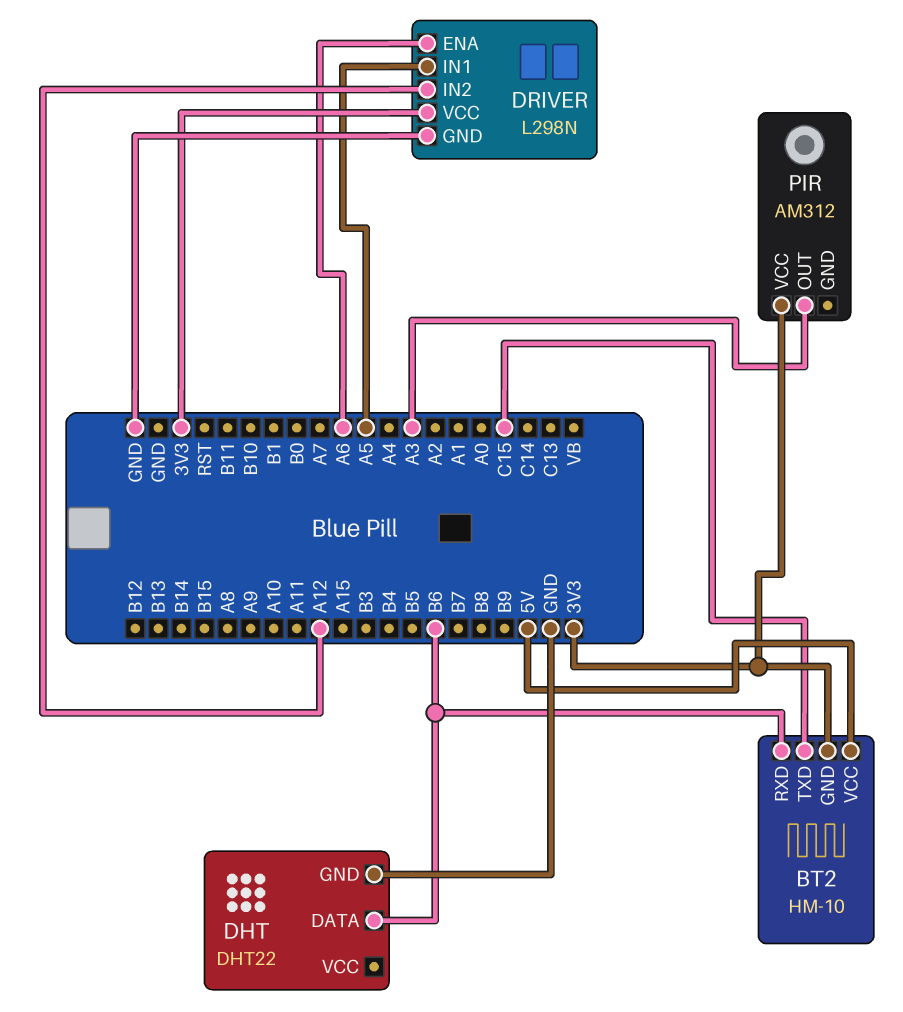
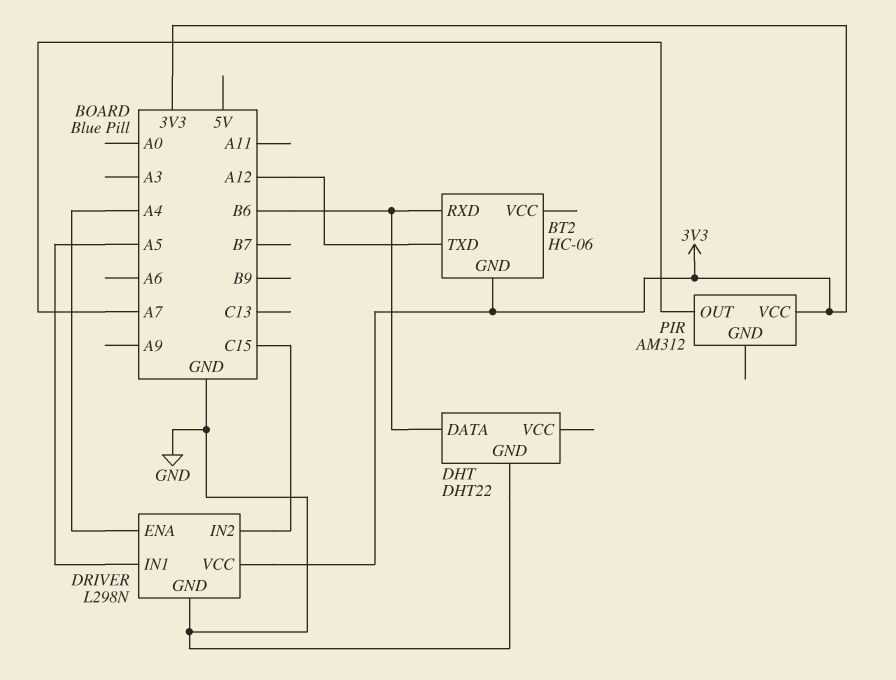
BT2: HM-10 -> HC-06
BT2 pin TXD: C15 -> A12
BT2 pin VCC: 5V -> none
DRIVER pin ENA: A6 -> A4
DRIVER pin IN2: A12 -> C15
PIR pin OUT: A3 -> A7

